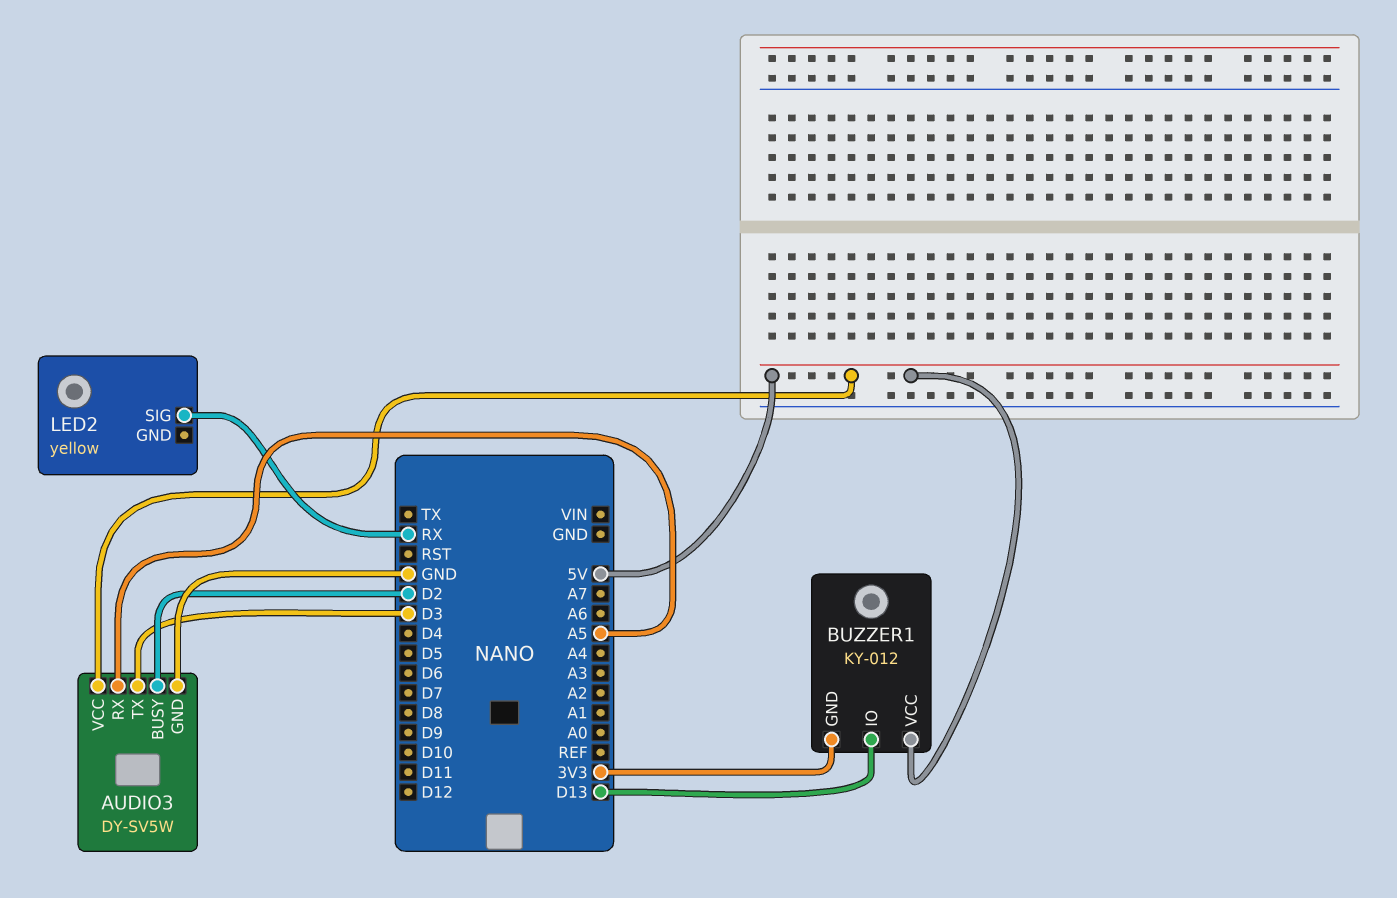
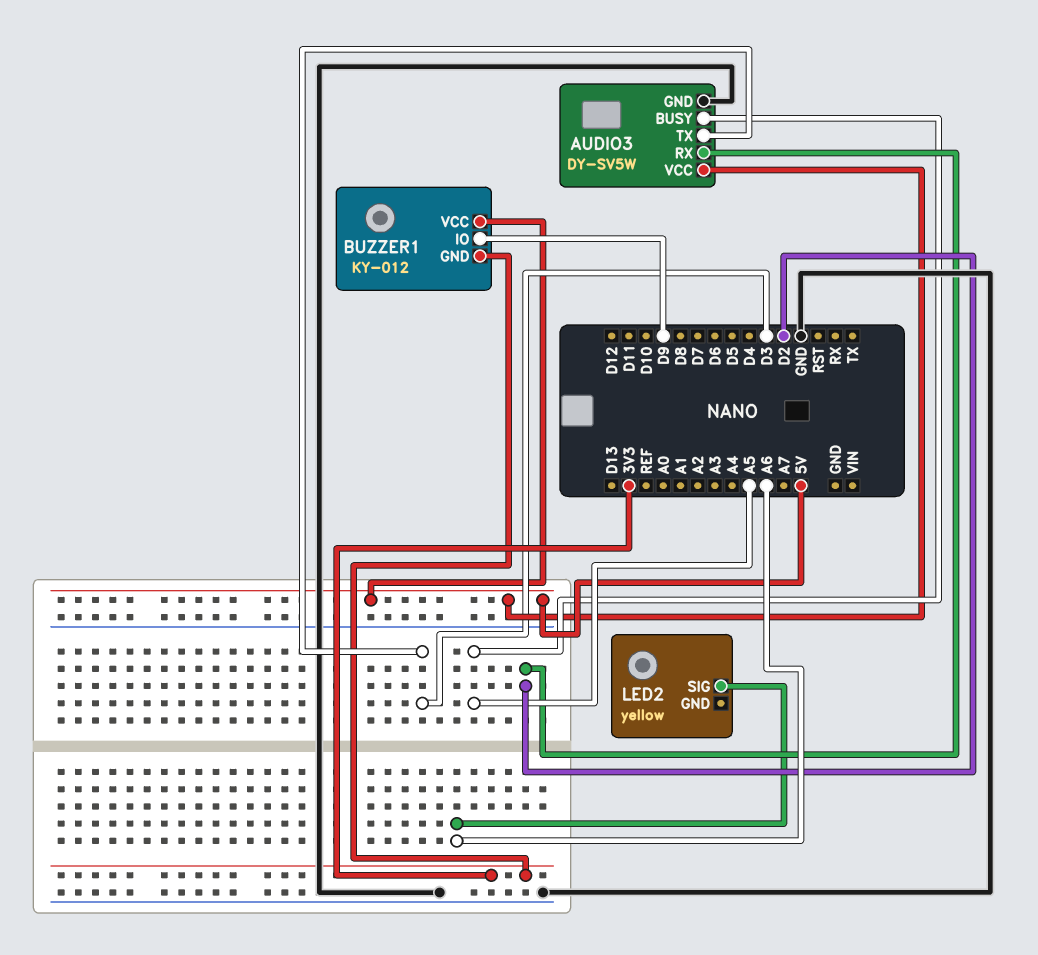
AUDIO3 pin BUSY: D2 -> A5
AUDIO3 pin RX: A5 -> D2
BUZZER1 pin IO: D13 -> D9
LED2 pin SIG: RX -> A6

